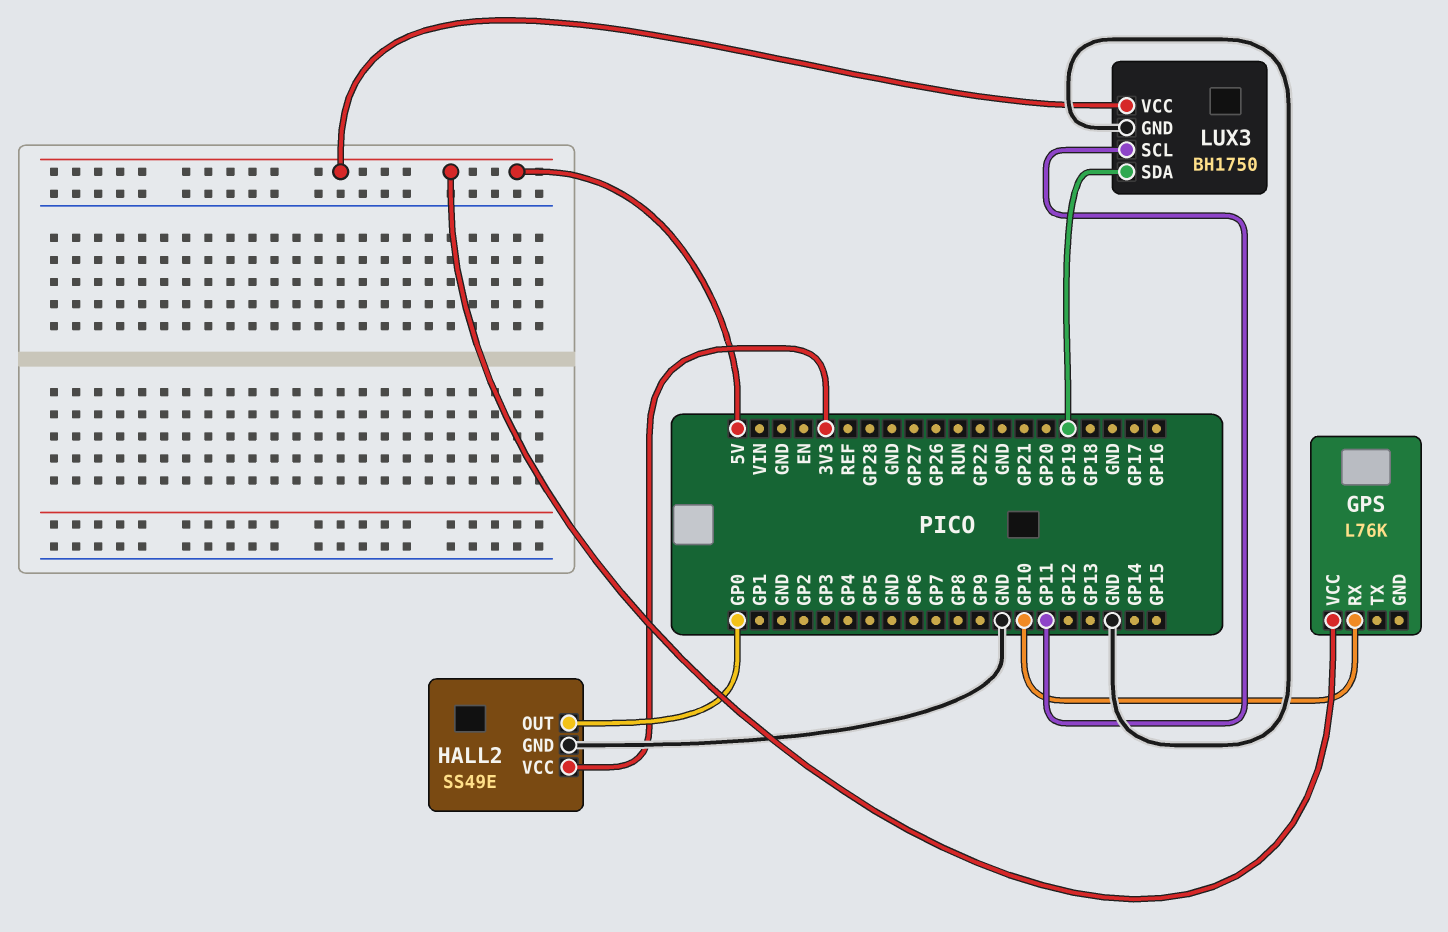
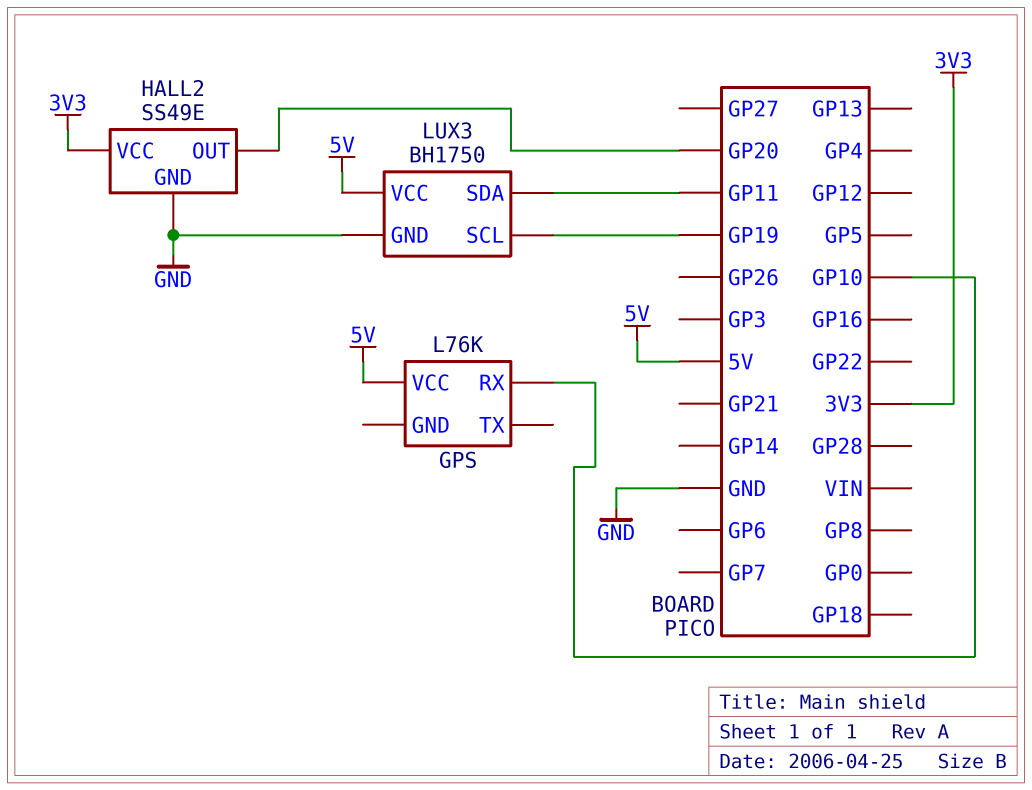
HALL2 pin OUT: GP0 -> GP20
LUX3 pin SCL: GP11 -> GP19
LUX3 pin SDA: GP19 -> GP11

